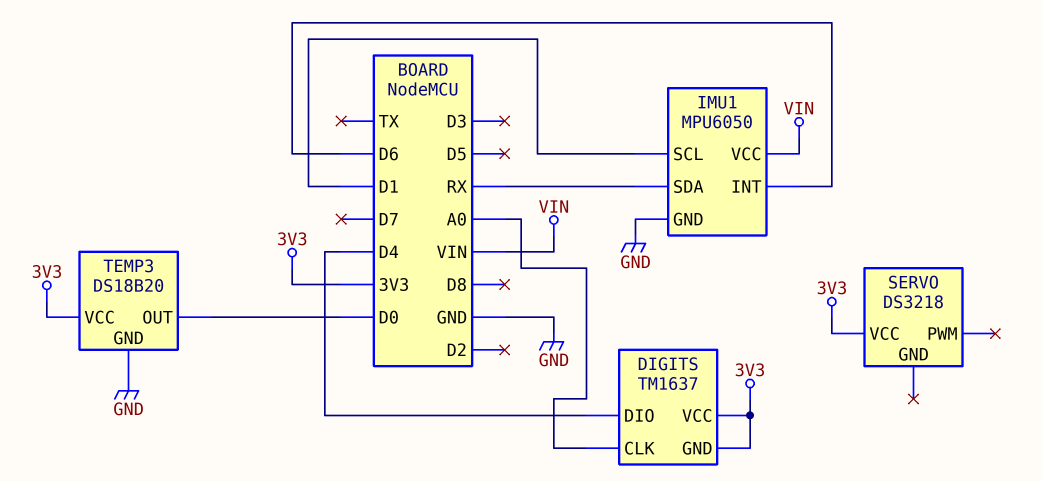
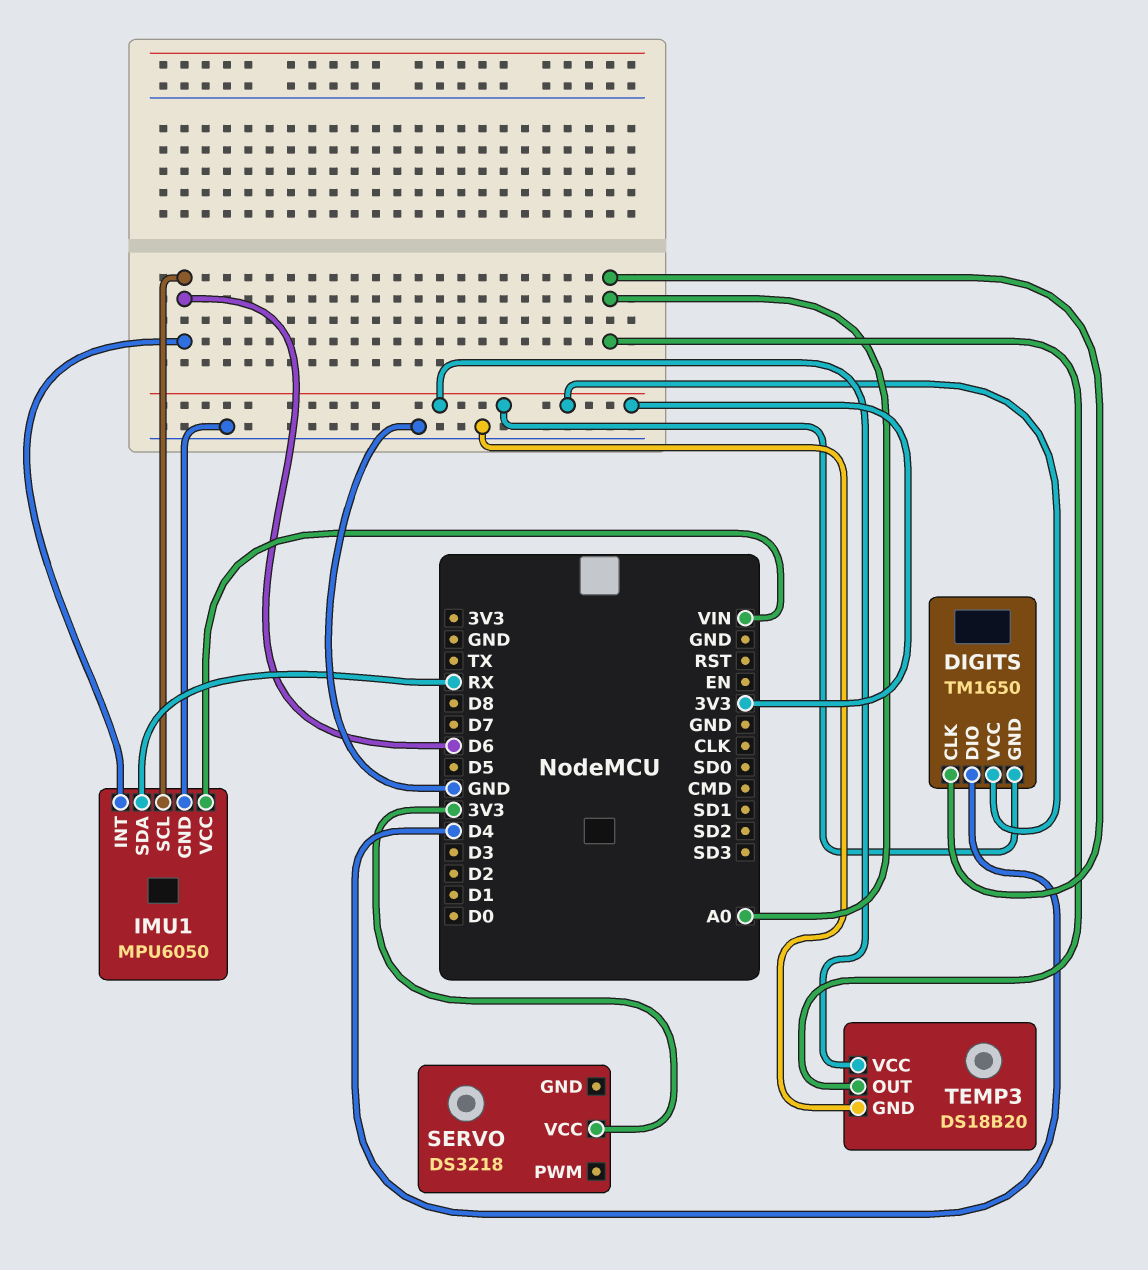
DIGITS: TM1637 -> TM1650
IMU1 pin SCL: D1 -> D6
TEMP3 pin OUT: D0 -> A0

